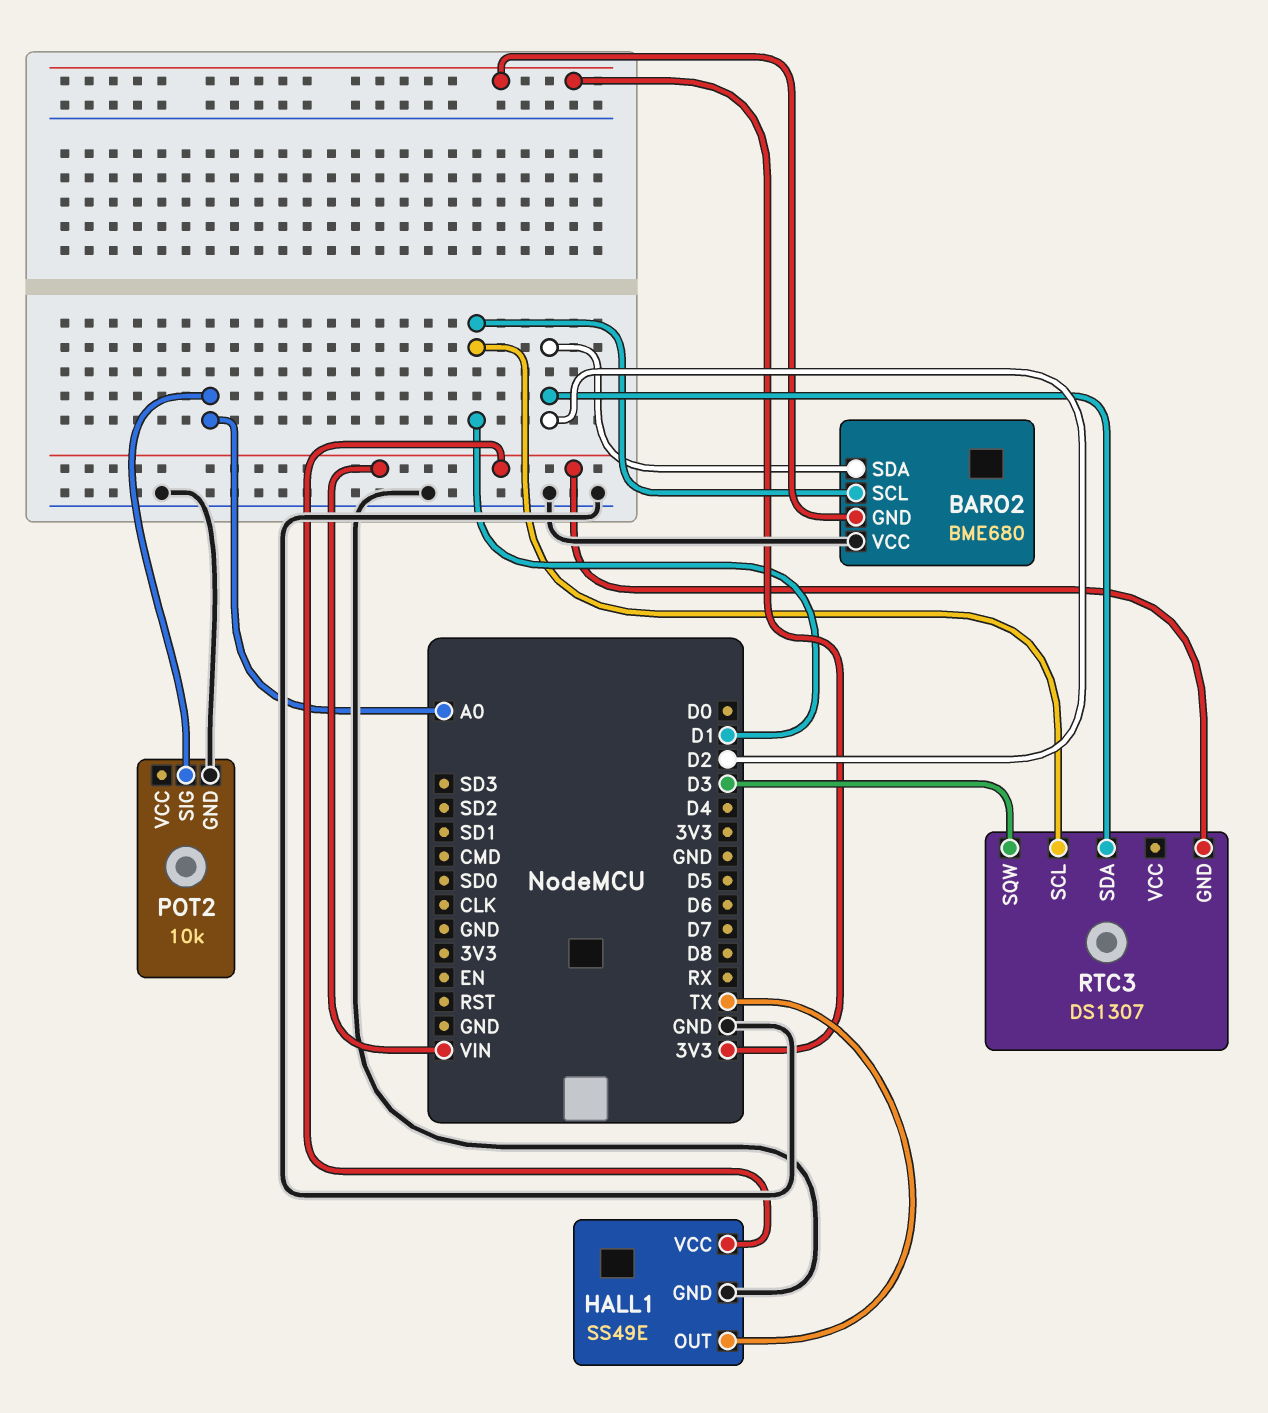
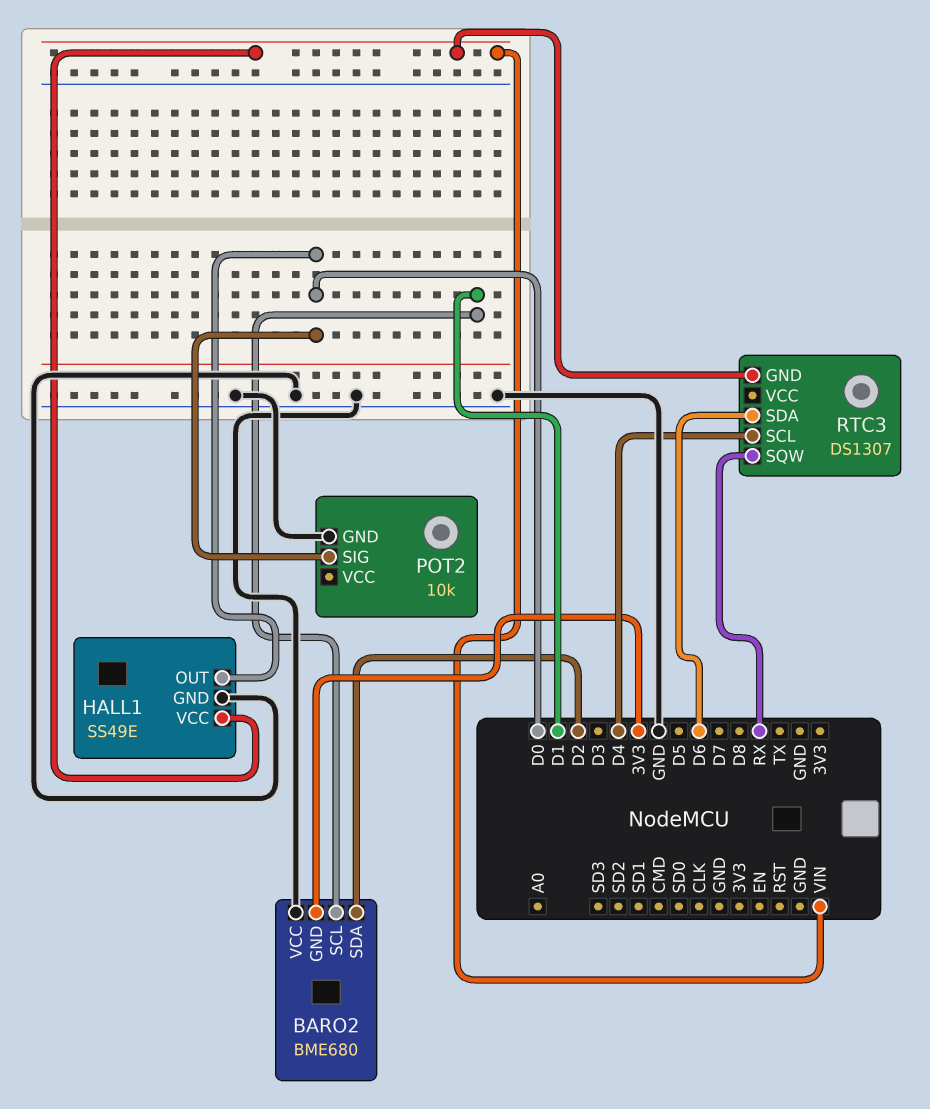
HALL1 pin OUT: TX -> D0
POT2 pin SIG: A0 -> D0
RTC3 pin SCL: D1 -> D4
RTC3 pin SDA: D2 -> D6
RTC3 pin SQW: D3 -> RX

